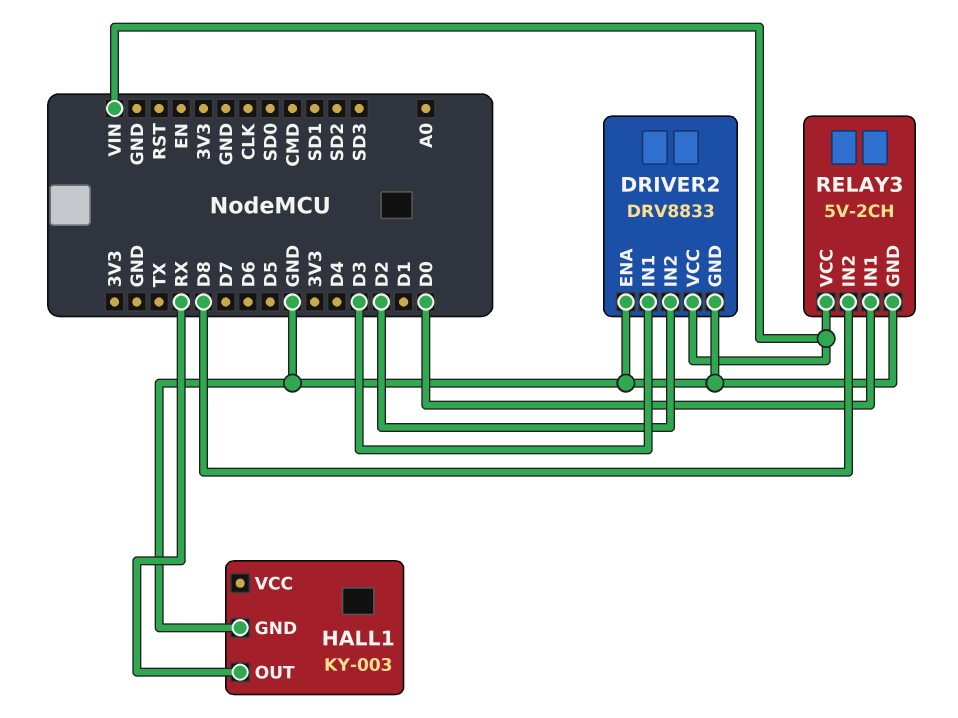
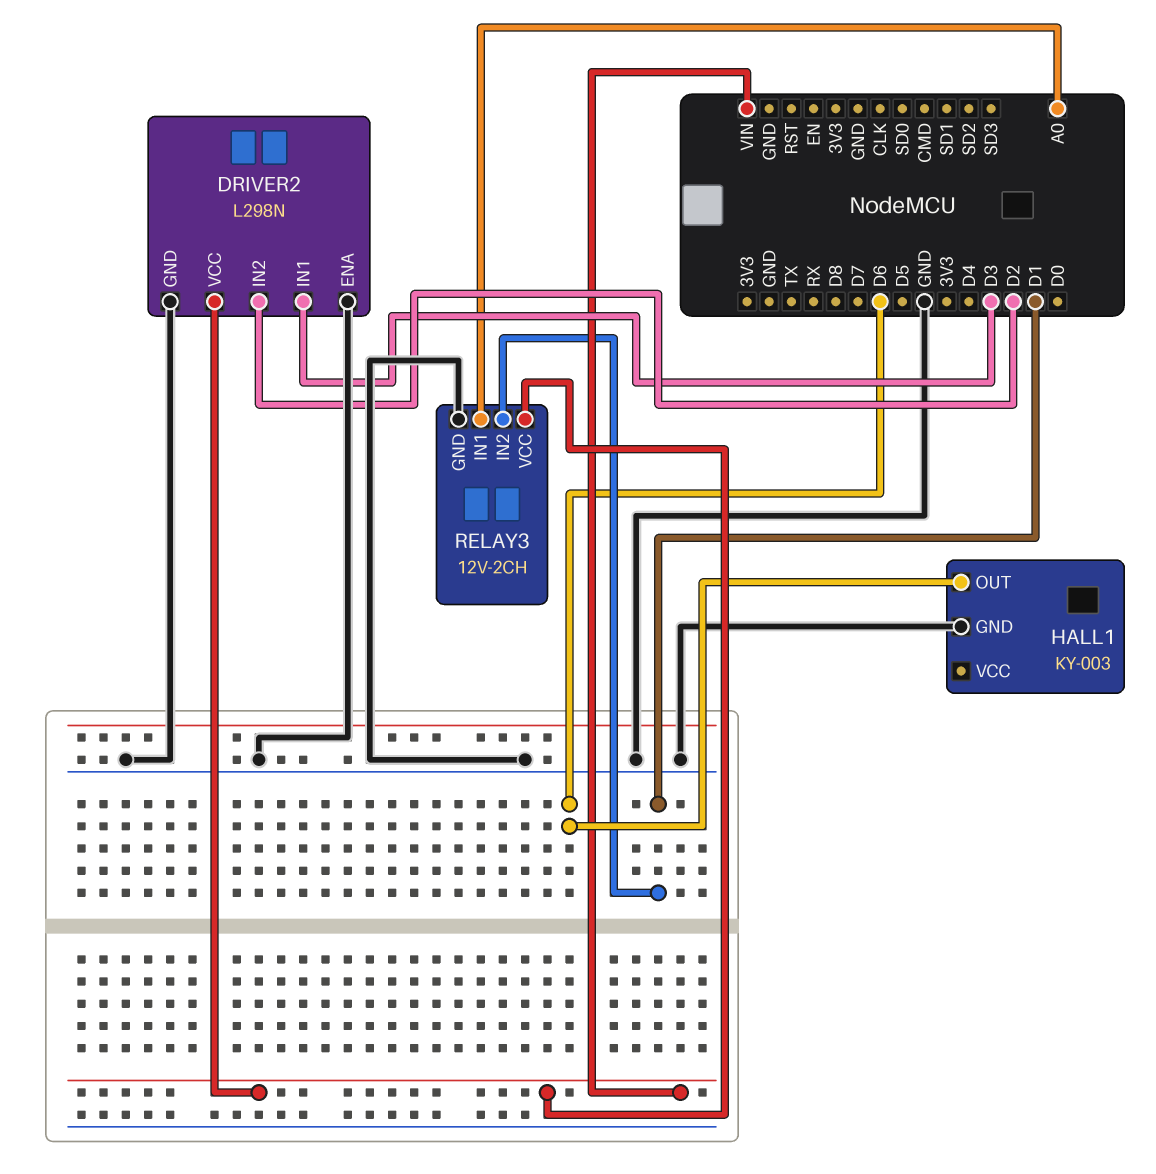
DRIVER2: DRV8833 -> L298N
HALL1 pin OUT: RX -> D6
RELAY3: 5V-2CH -> 12V-2CH
RELAY3 pin IN1: D0 -> A0
RELAY3 pin IN2: D8 -> D1

